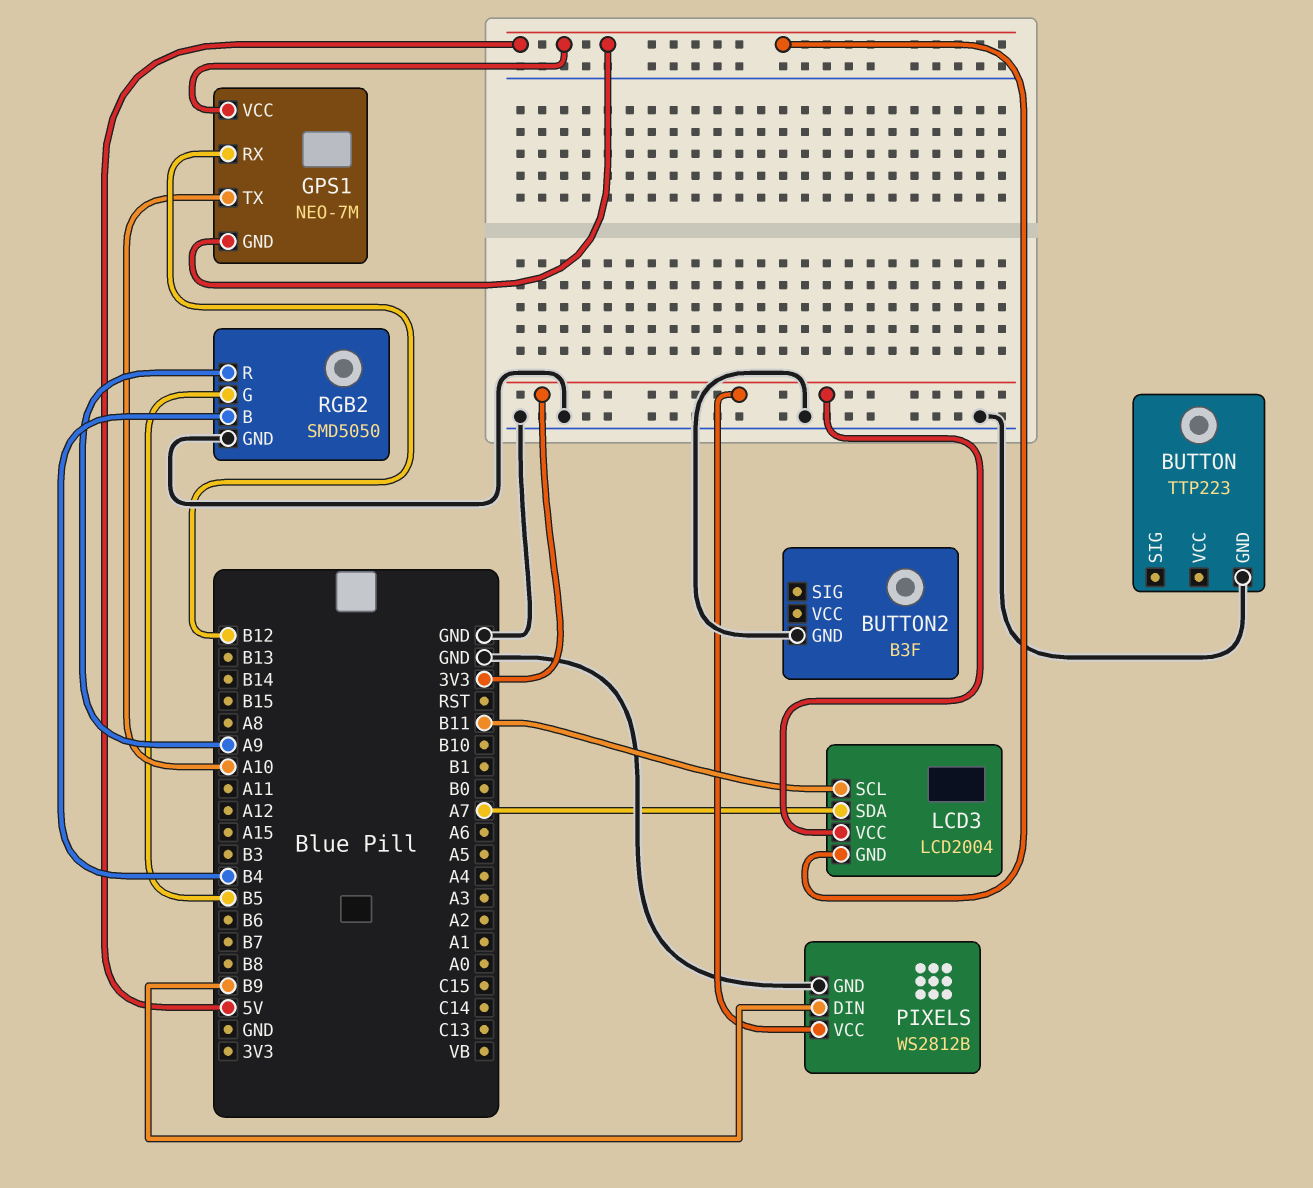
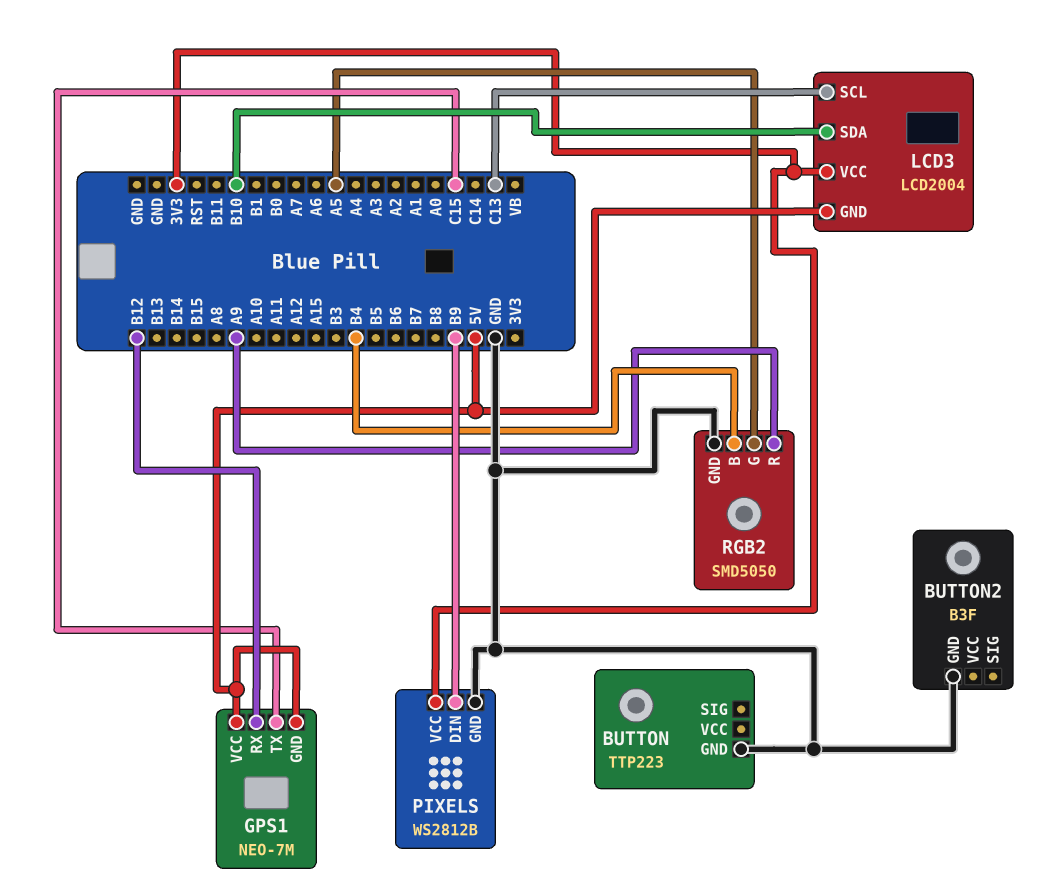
GPS1 pin TX: A10 -> C15
LCD3 pin SCL: B11 -> C13
LCD3 pin SDA: A7 -> B10
RGB2 pin G: B5 -> A5

